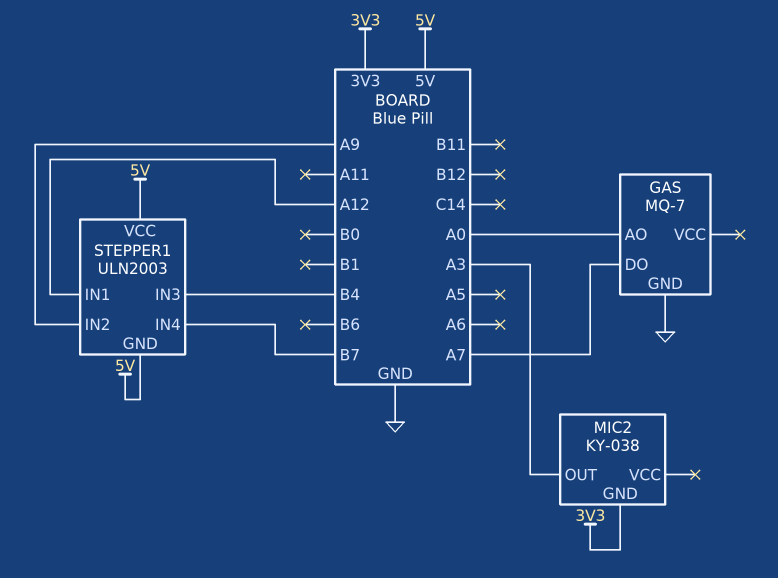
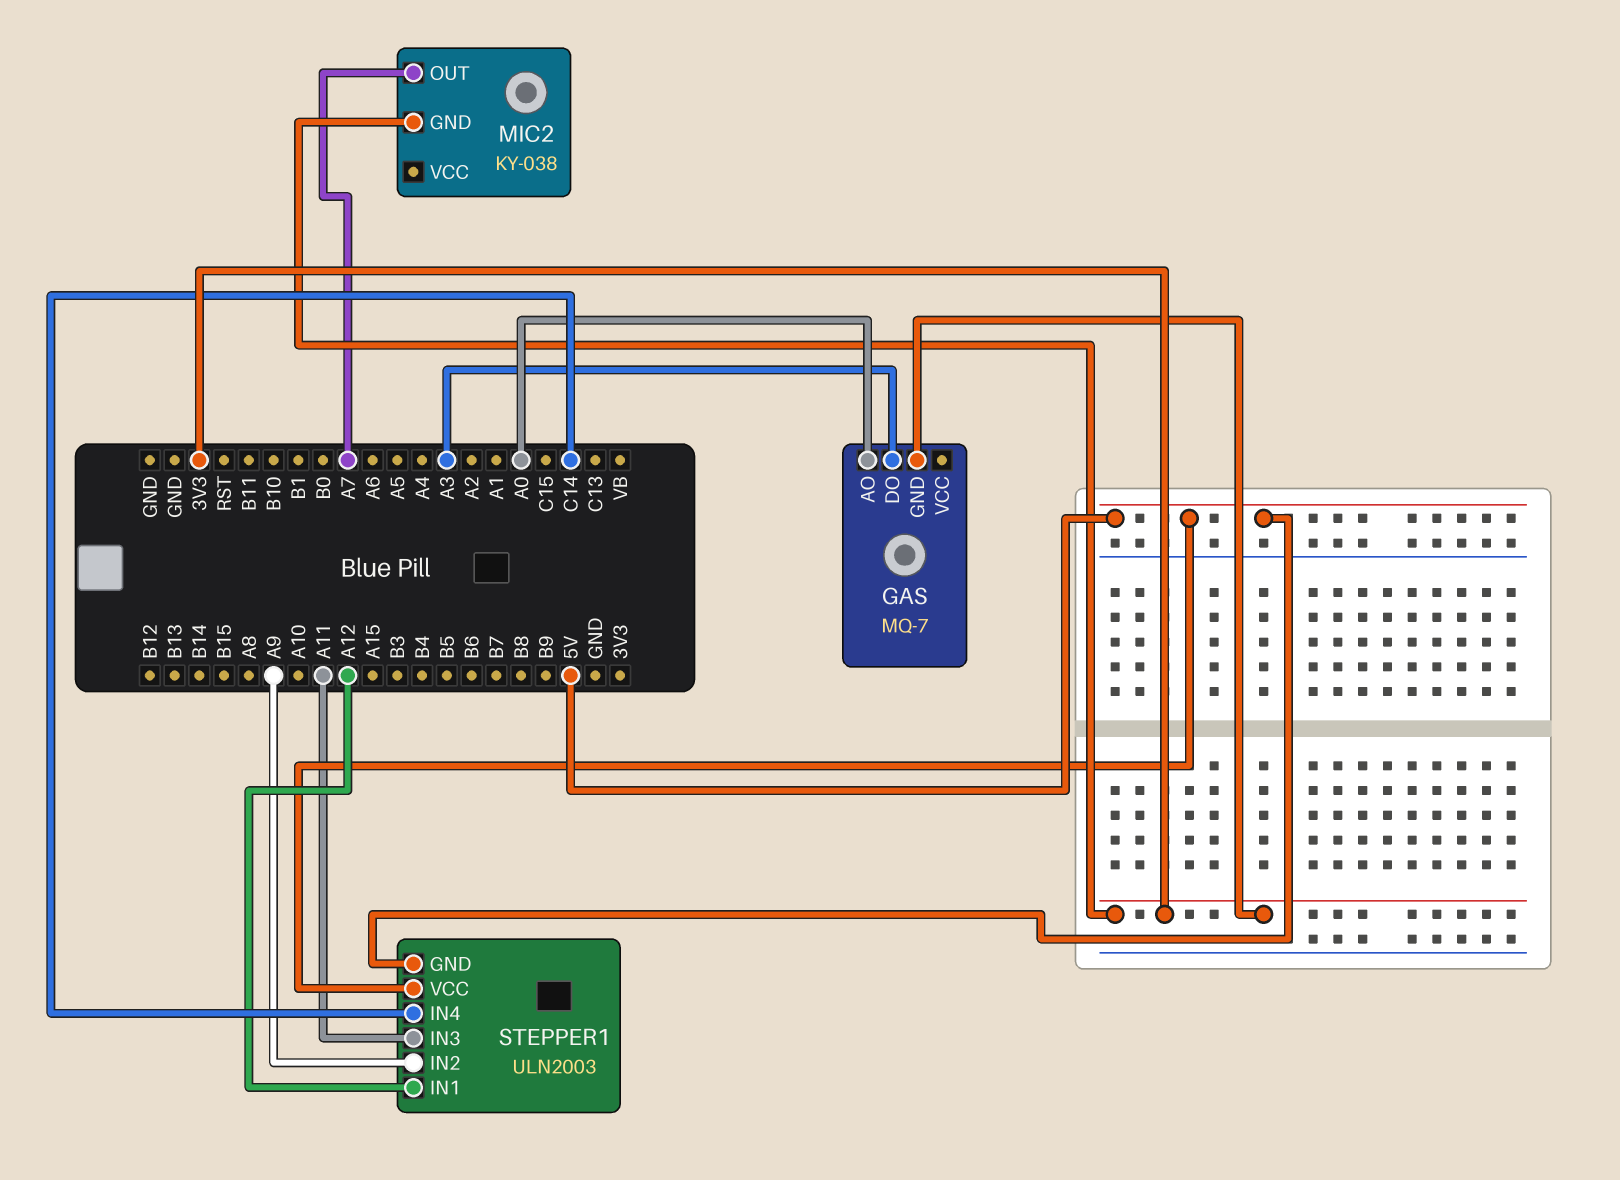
GAS pin DO: A7 -> A3
GAS pin GND: GND -> 3V3
MIC2 pin OUT: A3 -> A7
STEPPER1 pin IN3: B4 -> A11
STEPPER1 pin IN4: B7 -> C14

